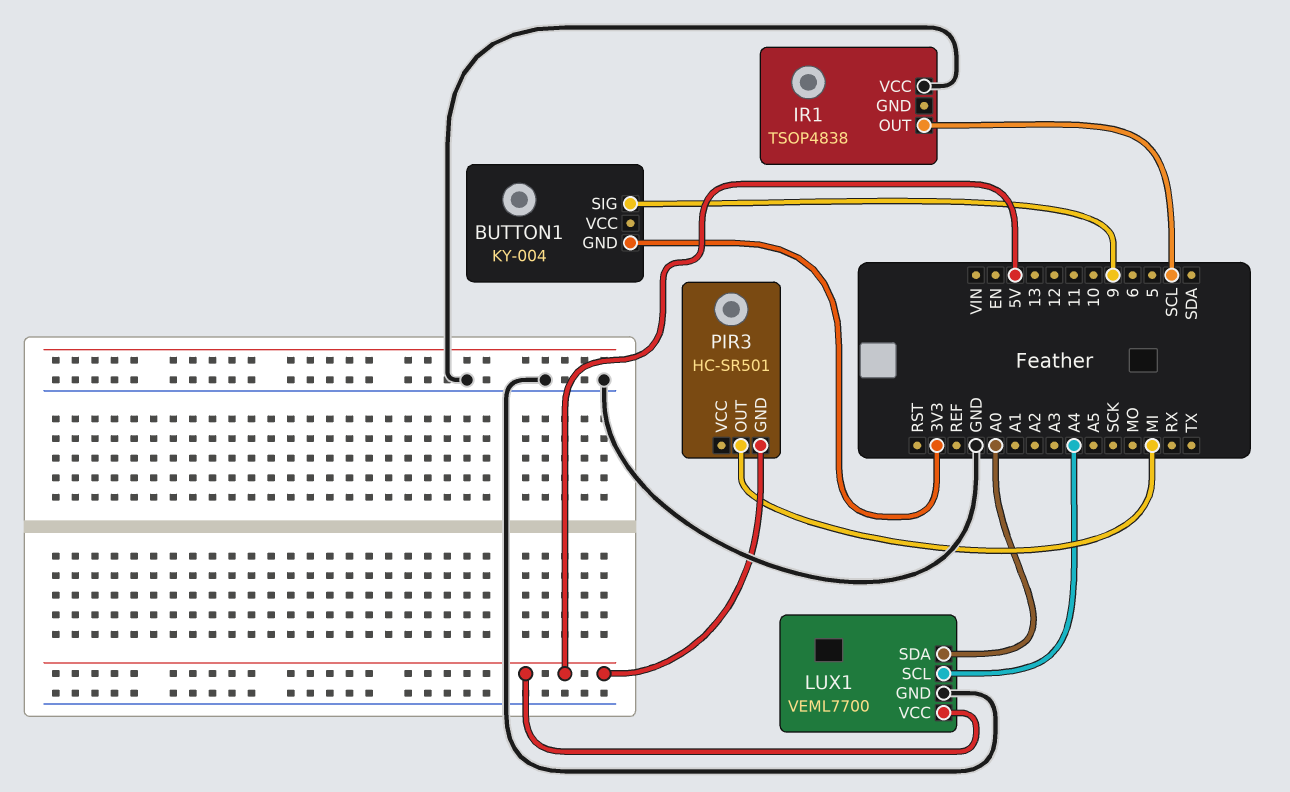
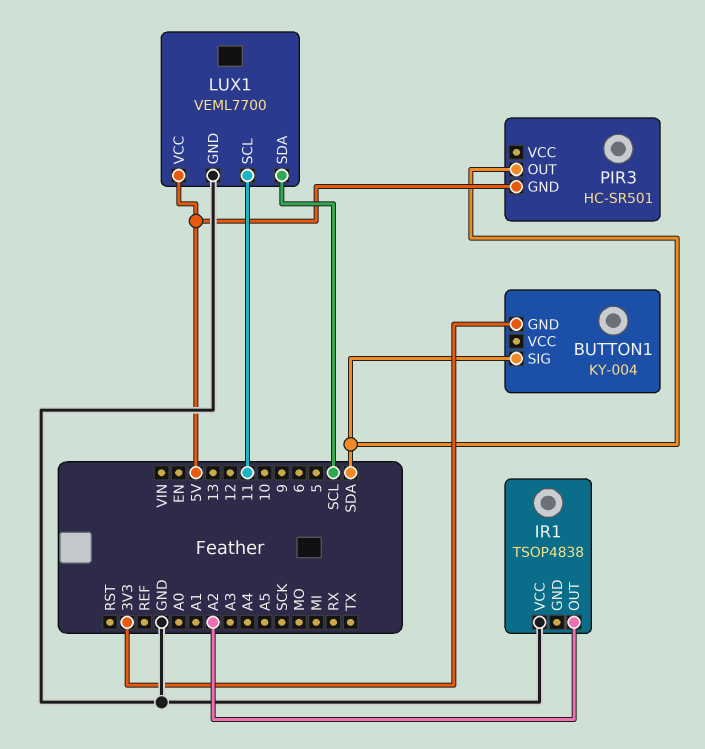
BUTTON1 pin SIG: 9 -> SDA
IR1 pin OUT: SCL -> A2
LUX1 pin SCL: A4 -> 11
LUX1 pin SDA: A0 -> SCL
PIR3 pin OUT: MI -> SDA

